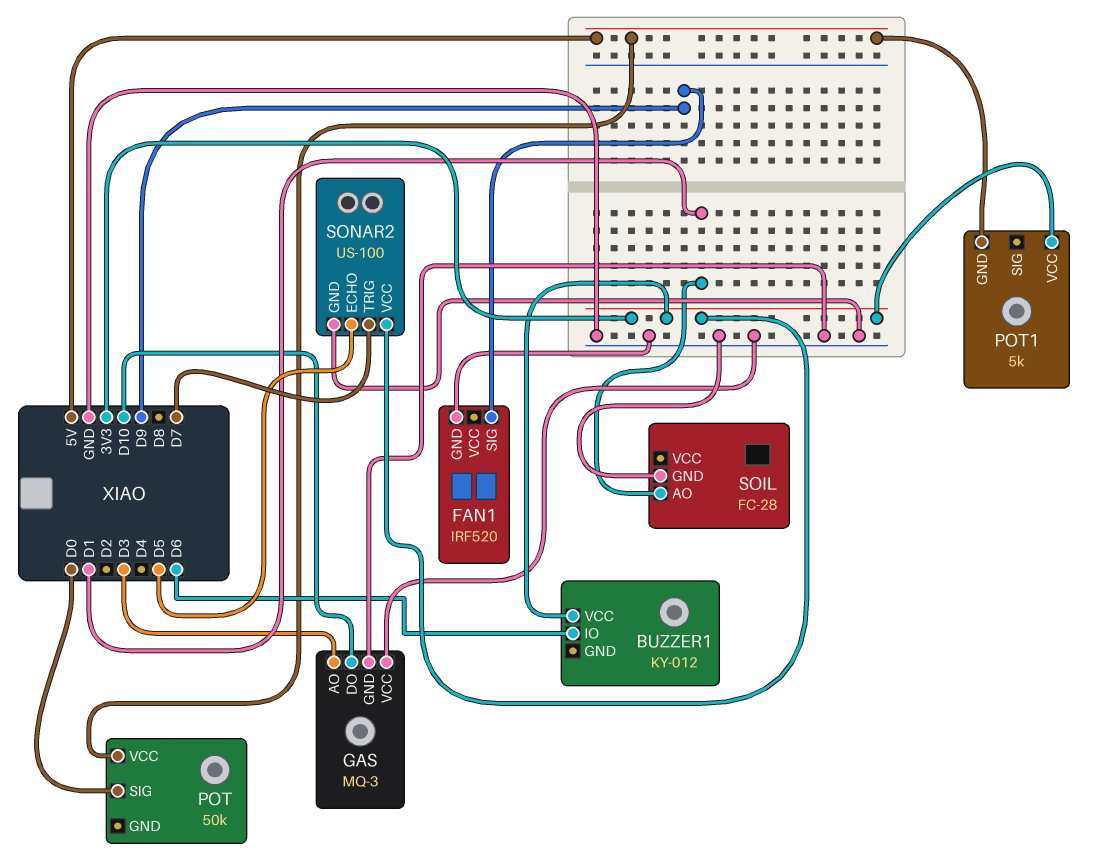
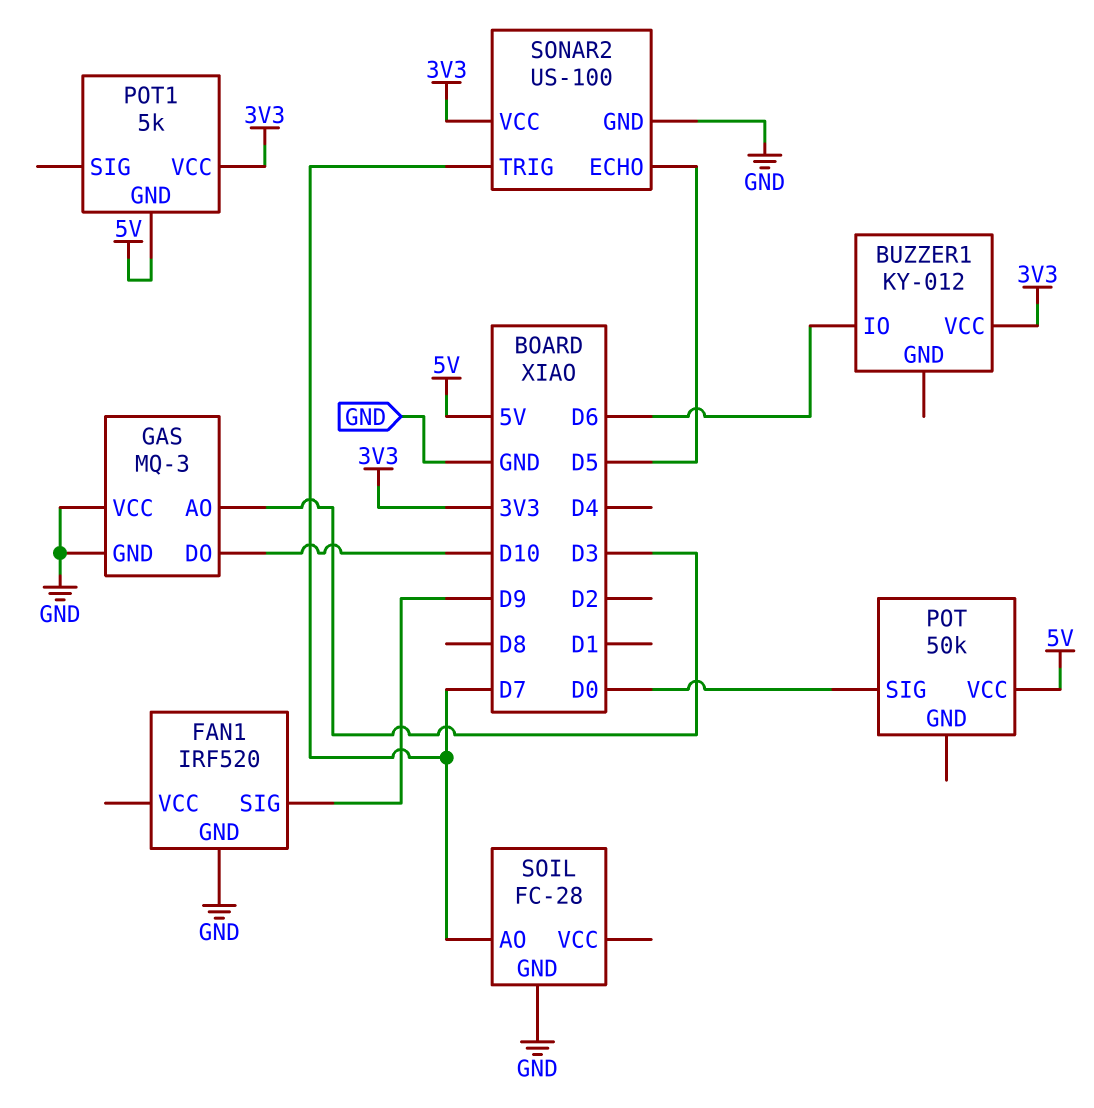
SOIL pin AO: D1 -> D7

